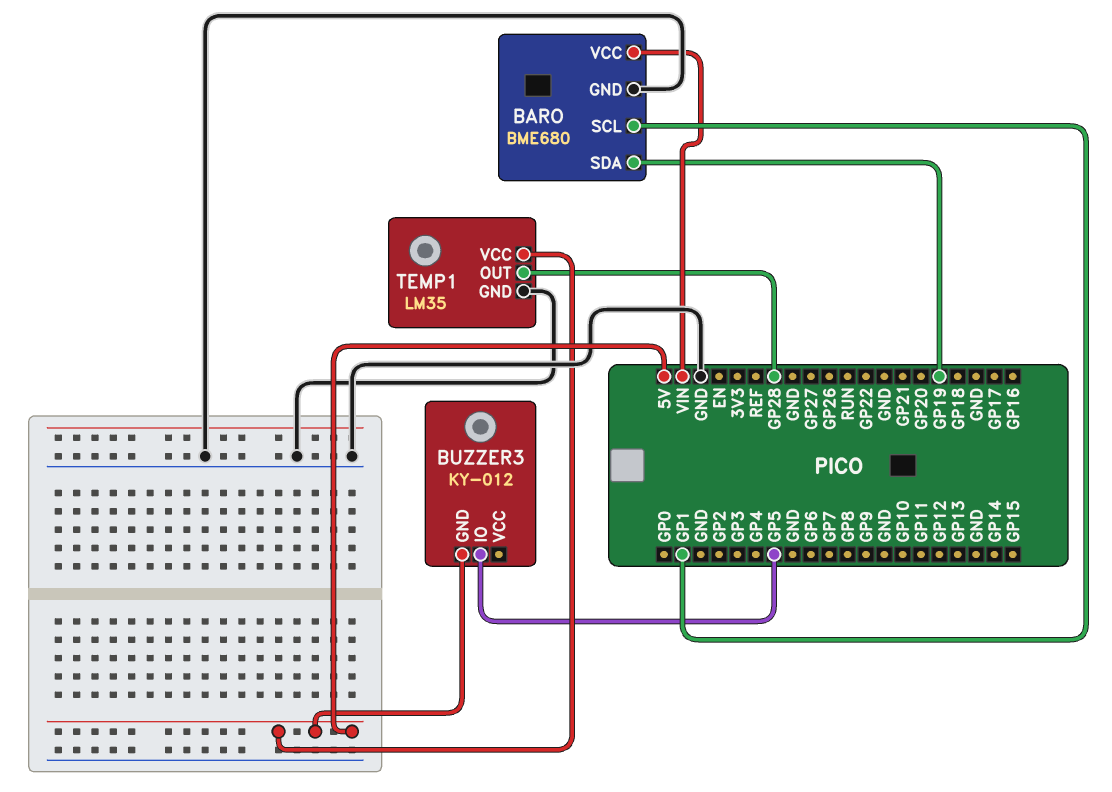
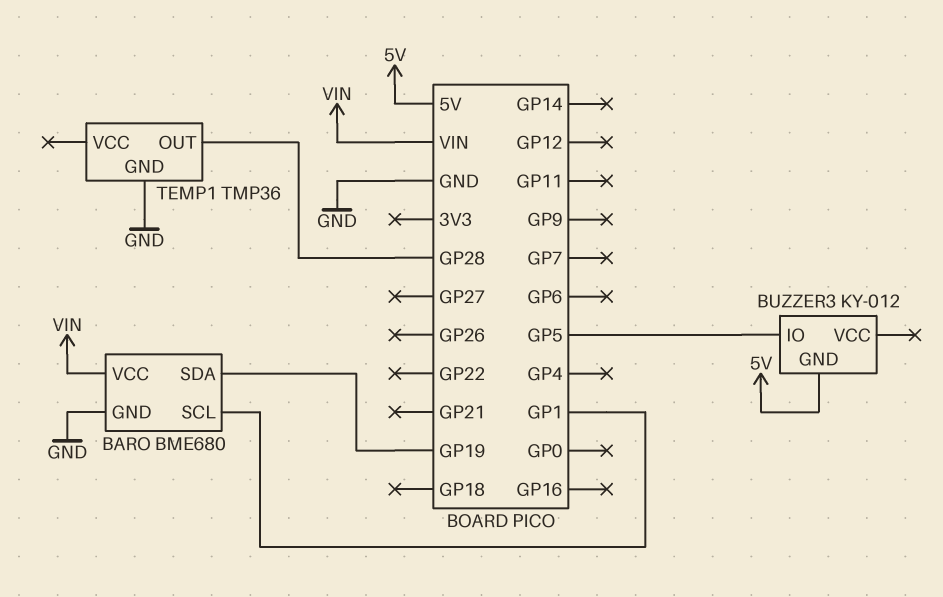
TEMP1: LM35 -> TMP36
TEMP1 pin VCC: 5V -> none

